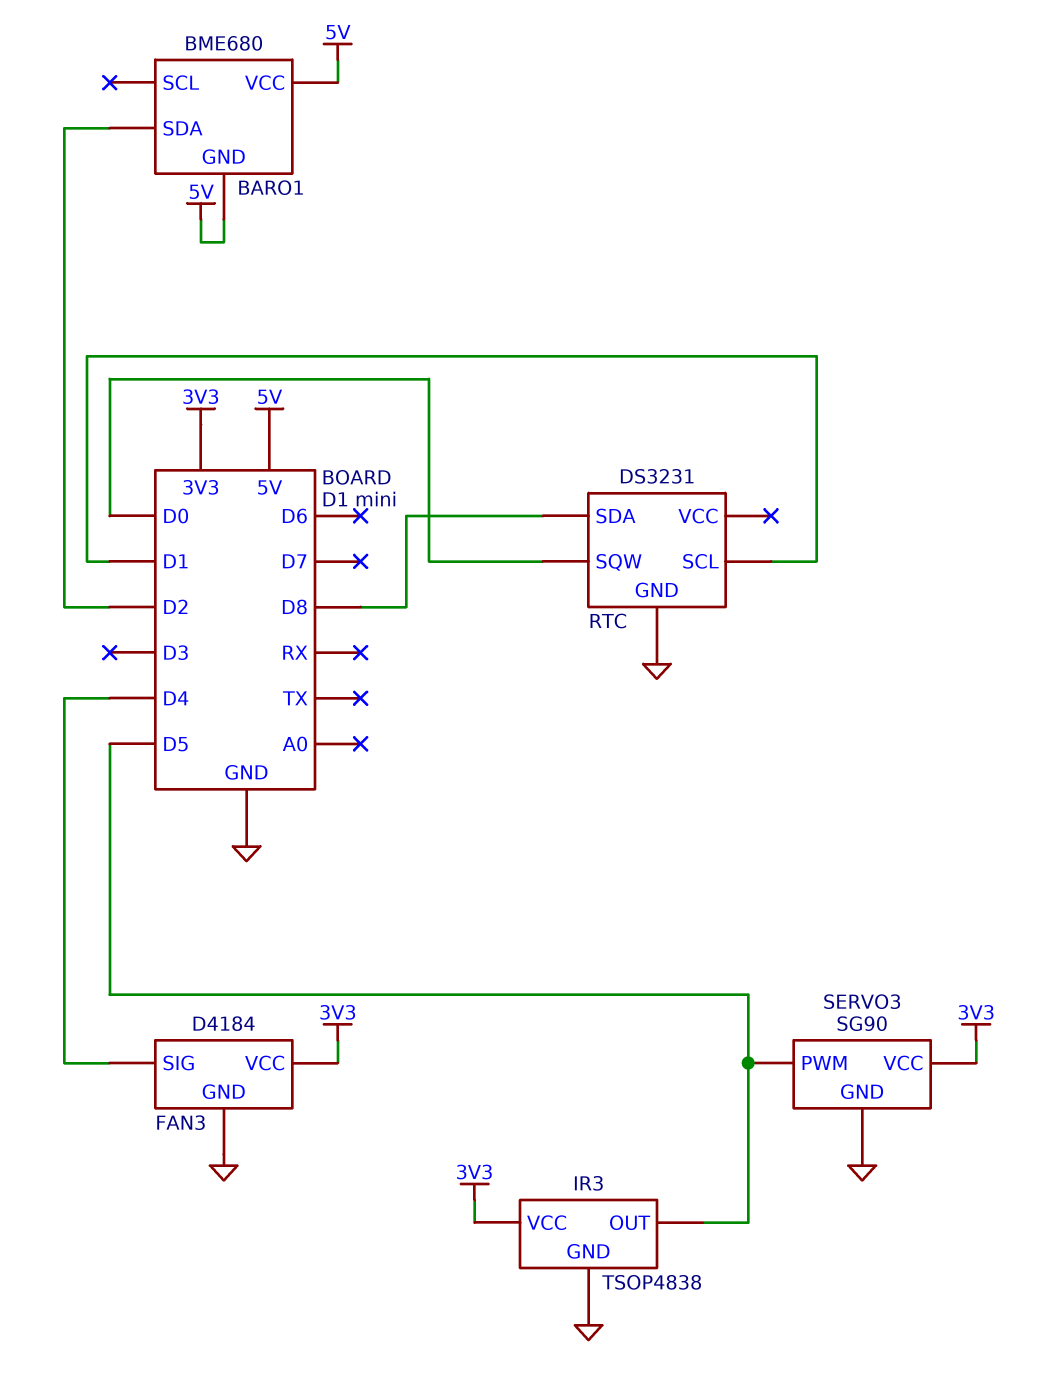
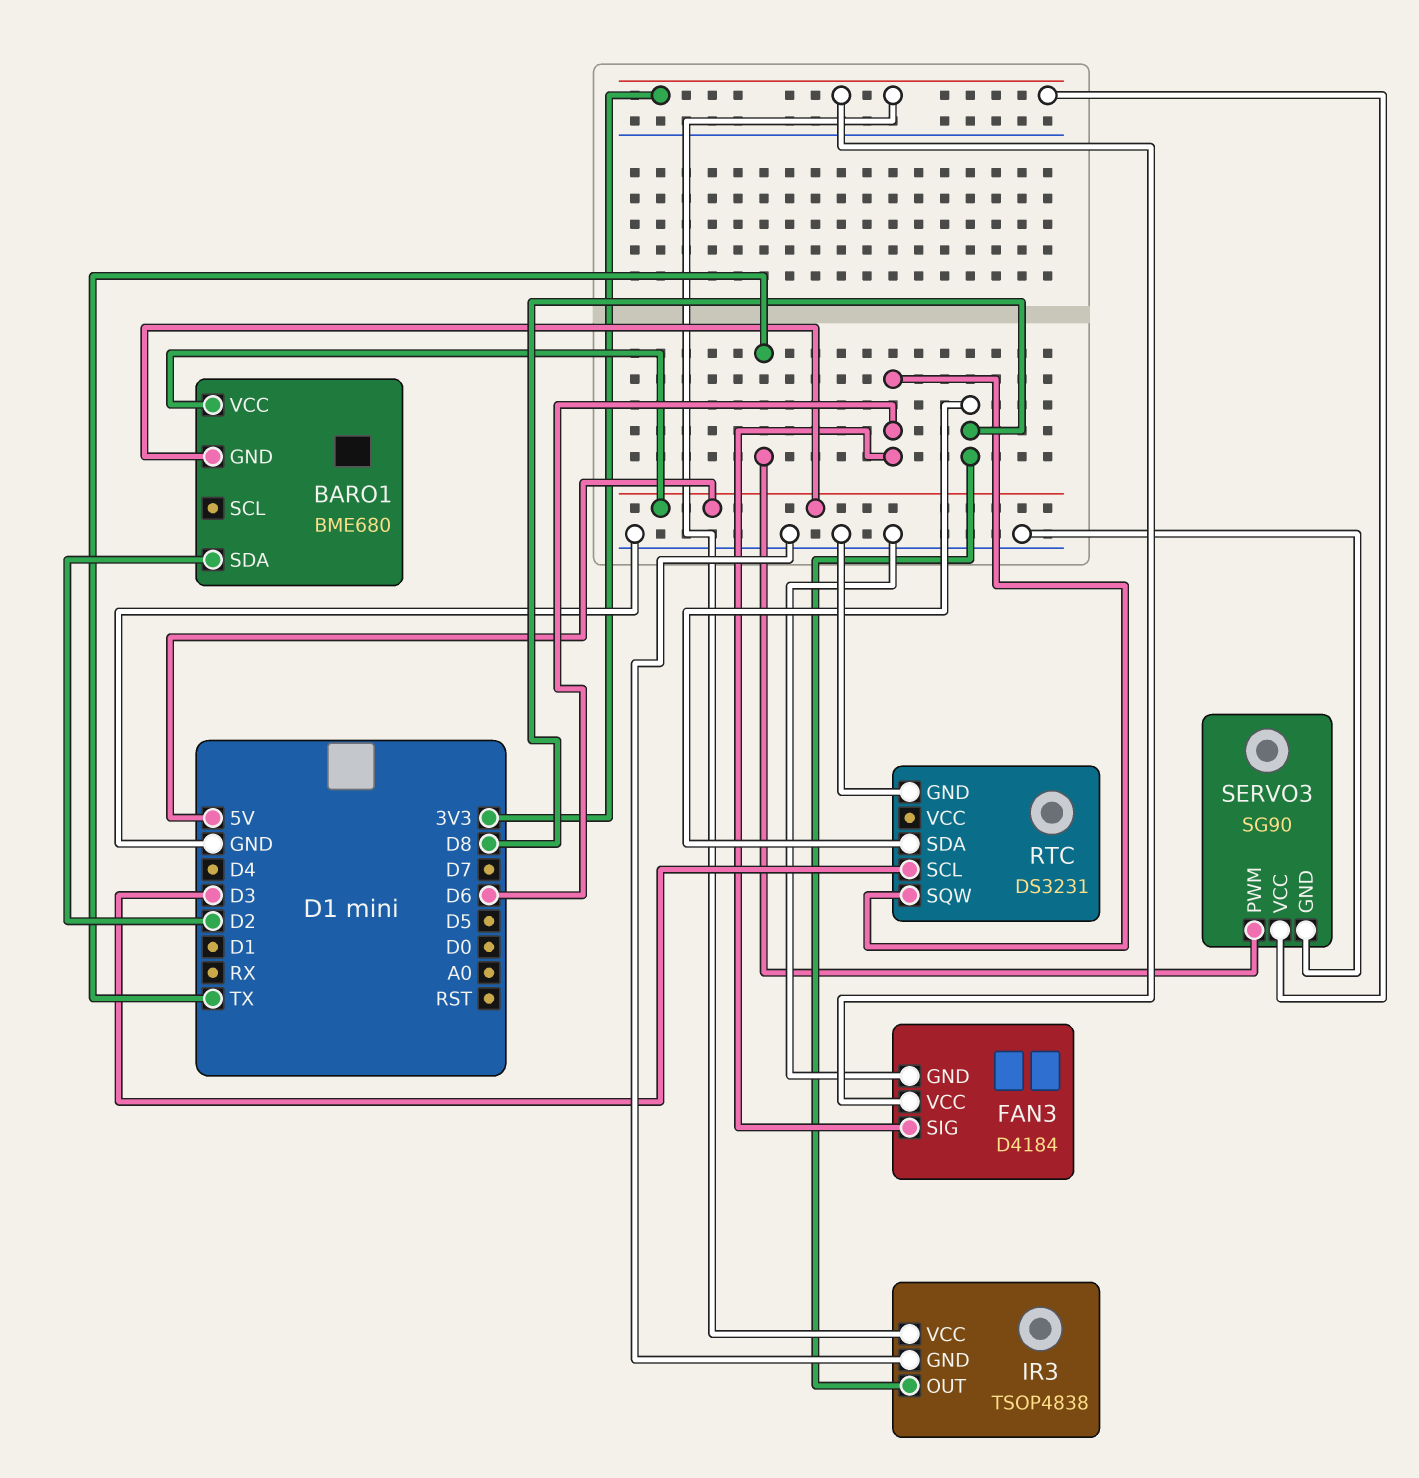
FAN3 pin SIG: D4 -> D6
IR3 pin OUT: D5 -> D8
RTC pin SCL: D1 -> D3
RTC pin SQW: D0 -> D6
SERVO3 pin PWM: D5 -> TX

